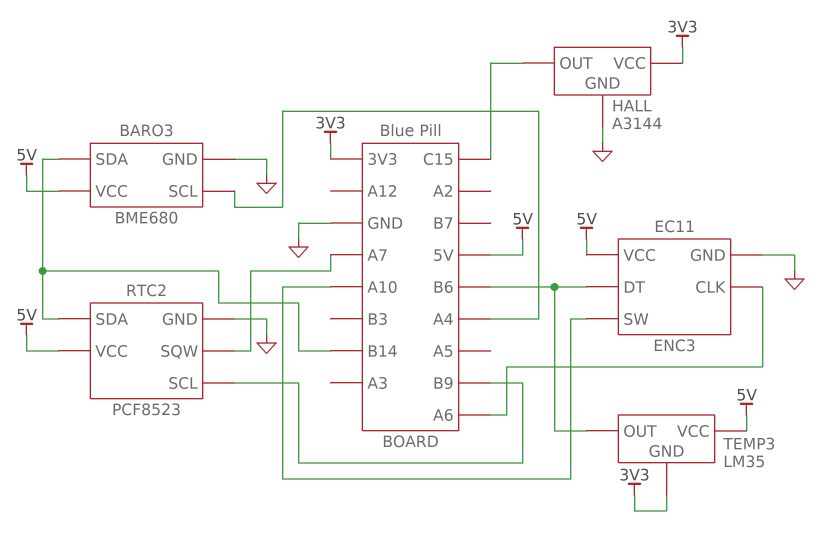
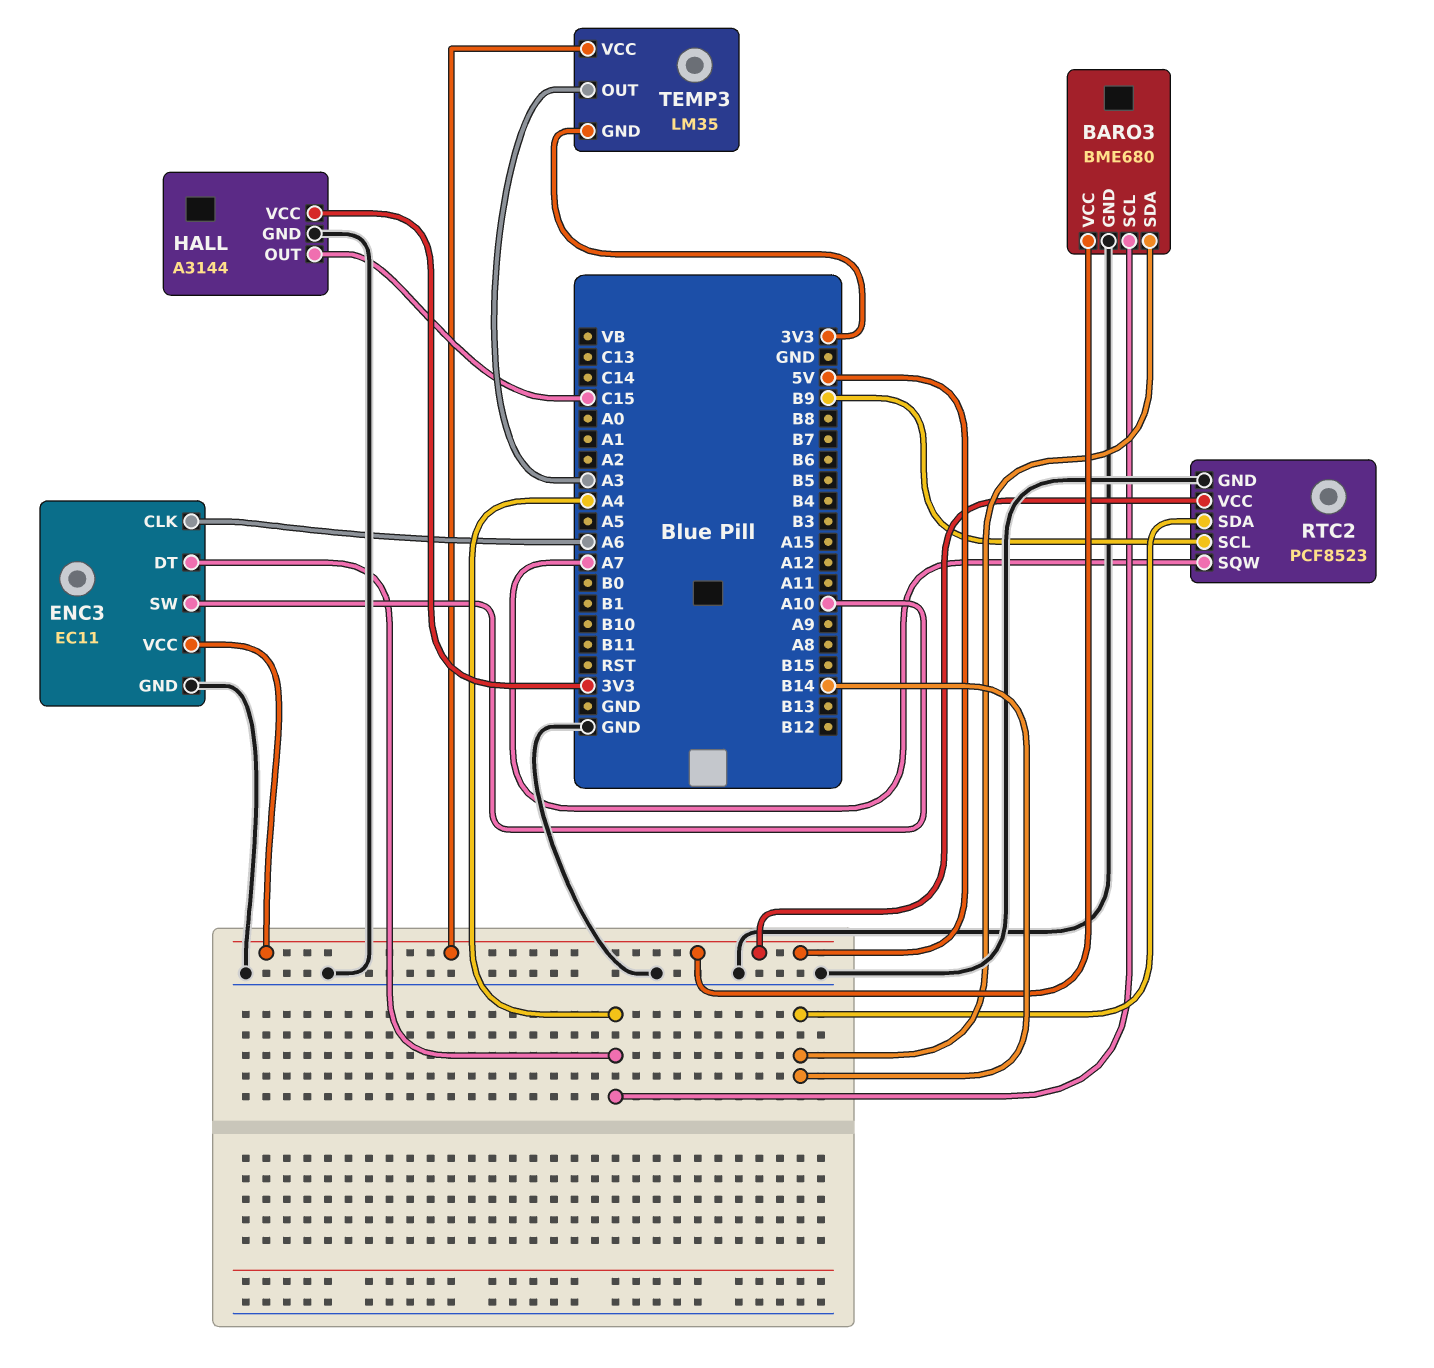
ENC3 pin DT: B6 -> A4
TEMP3 pin OUT: B6 -> A3

